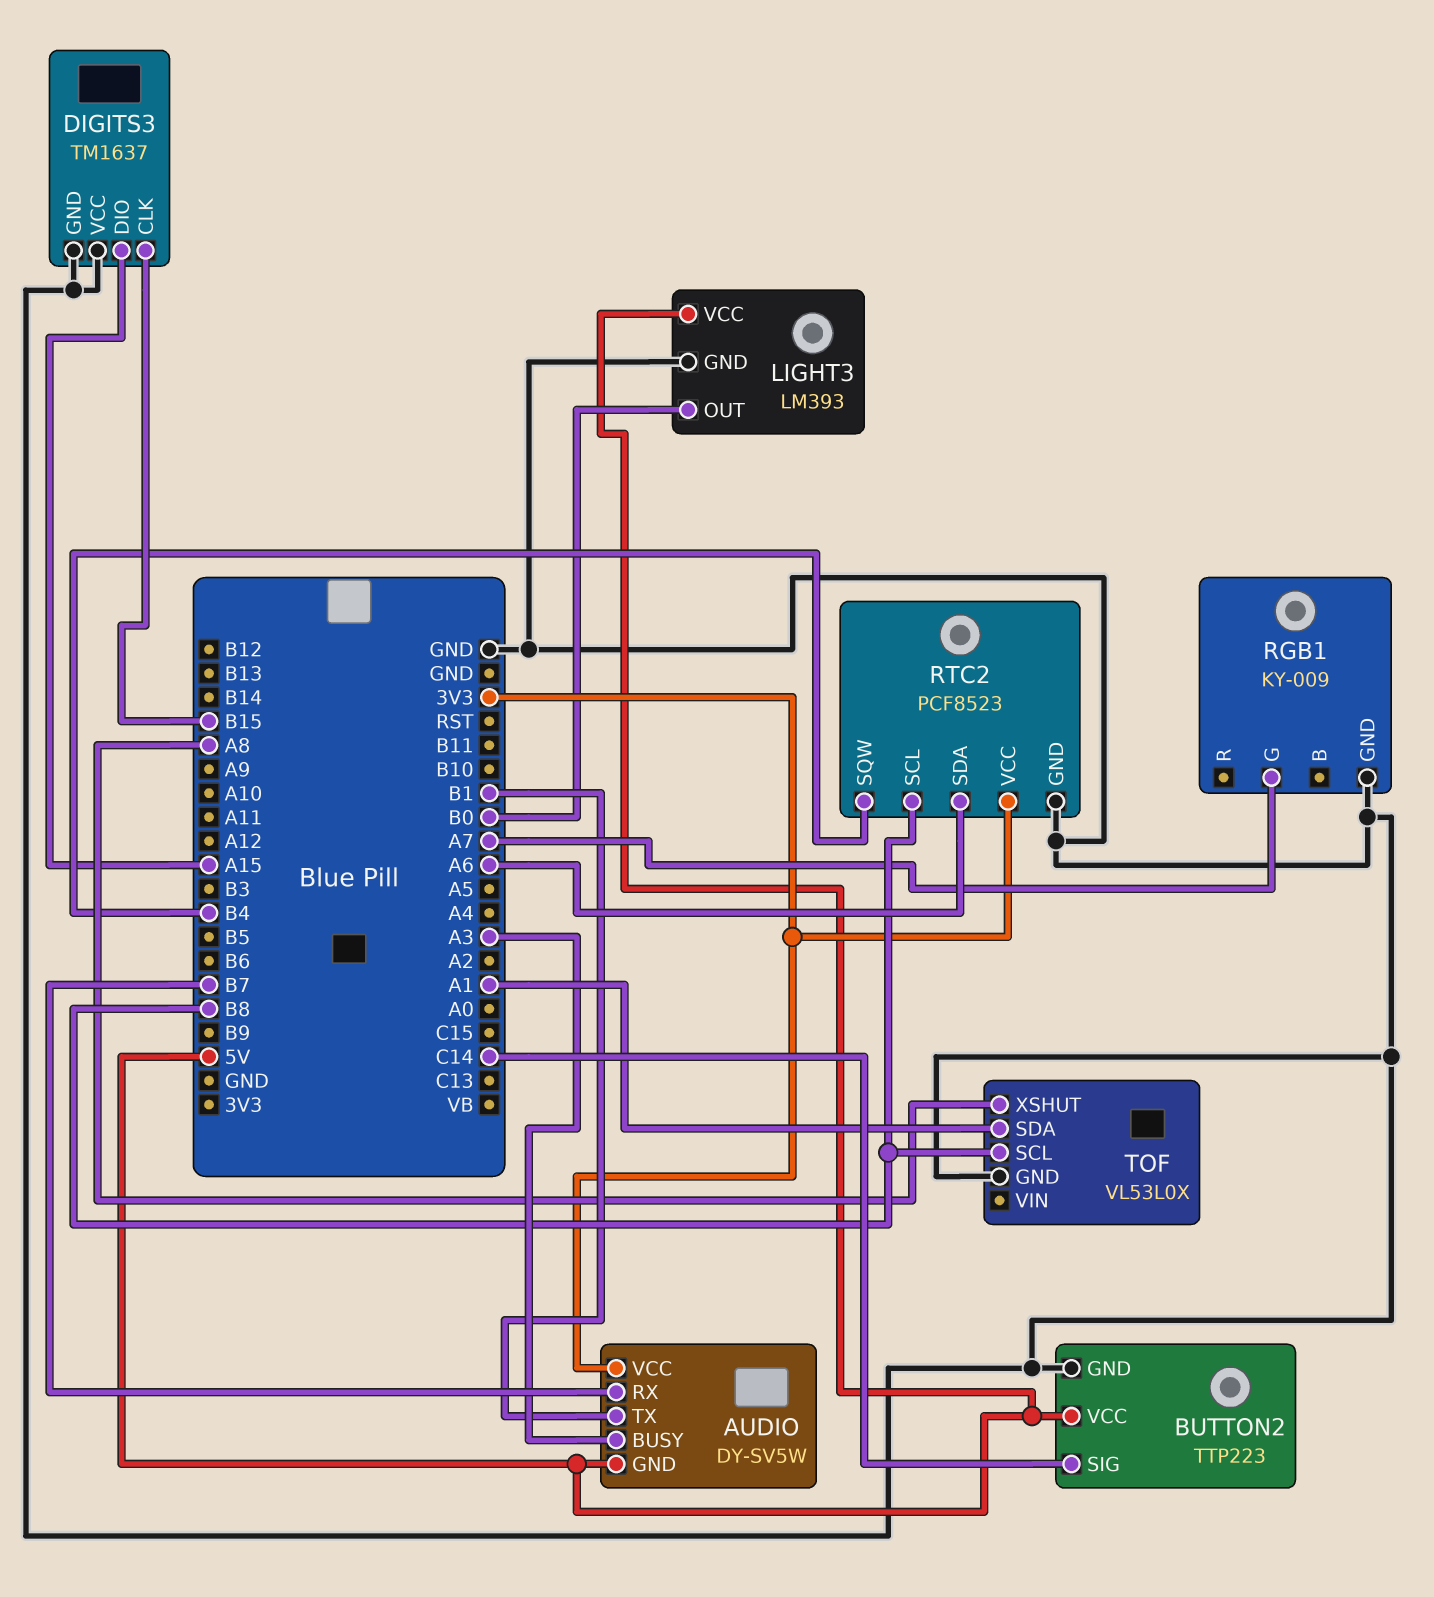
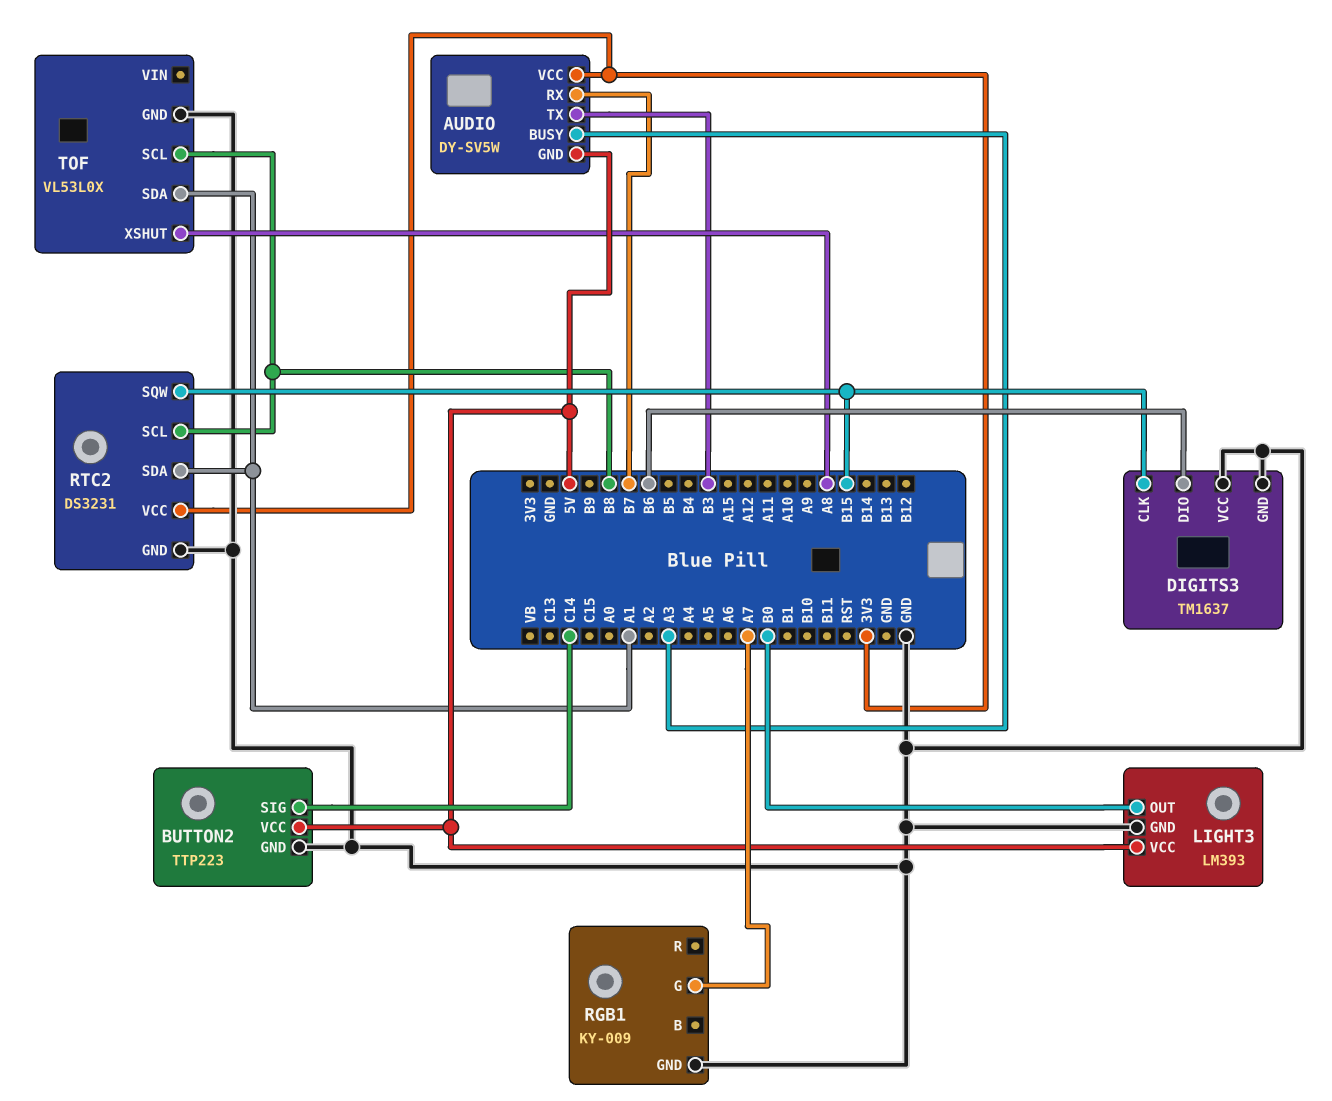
AUDIO pin TX: B1 -> B3
DIGITS3 pin DIO: A15 -> B6
RTC2: PCF8523 -> DS3231
RTC2 pin SDA: A6 -> A1
RTC2 pin SQW: B4 -> B15

